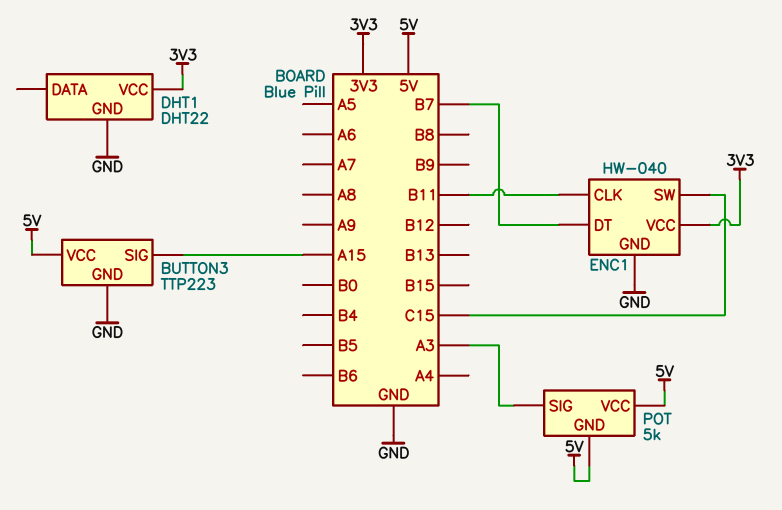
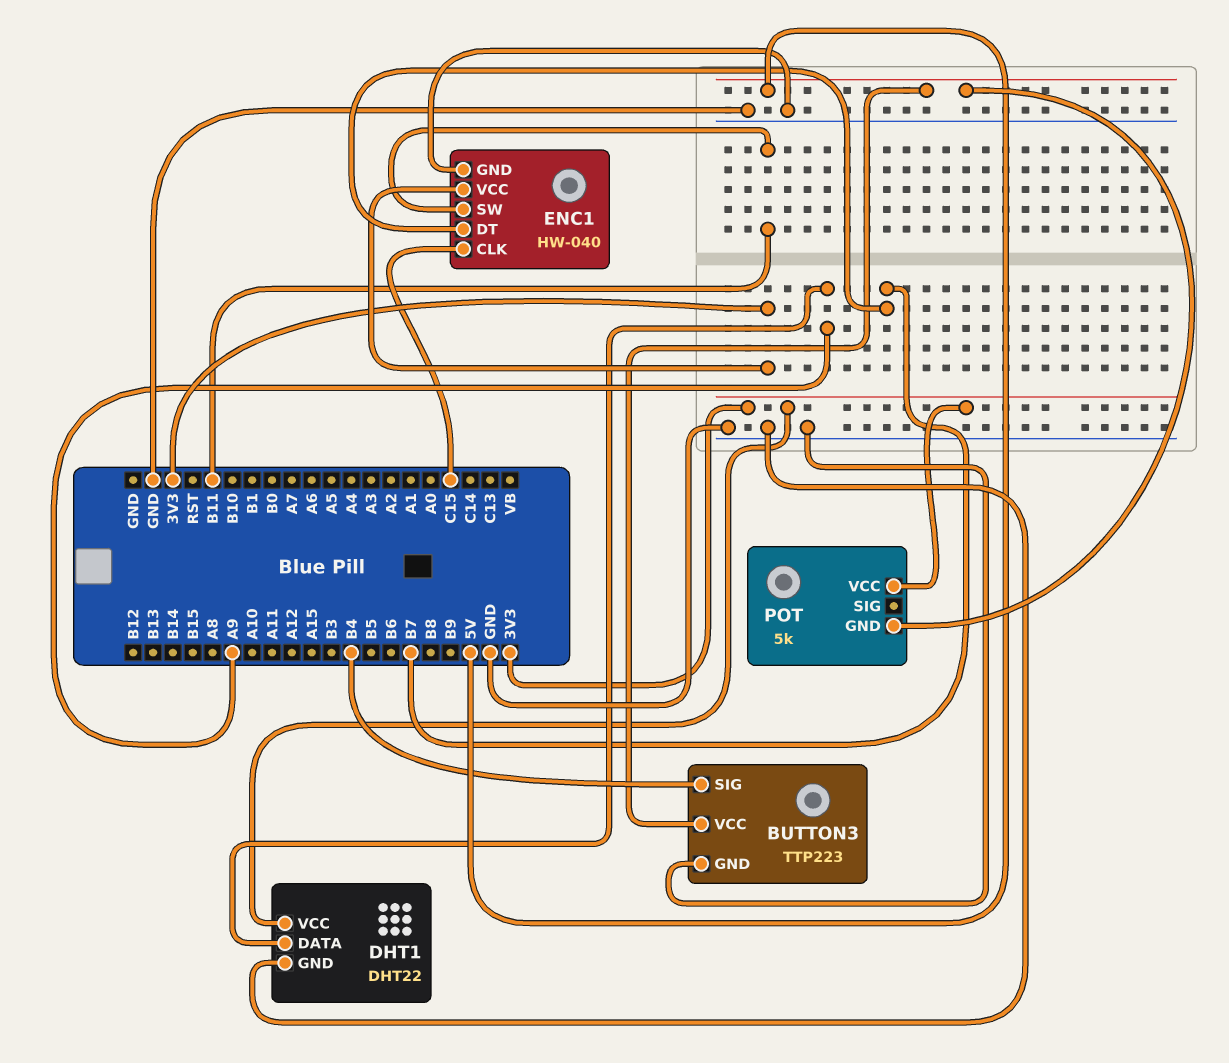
BUTTON3 pin SIG: A15 -> B4
DHT1 pin DATA: none -> A9
ENC1 pin CLK: B11 -> C15
ENC1 pin SW: C15 -> B11
POT pin SIG: A3 -> none
POT pin VCC: 5V -> 3V3

